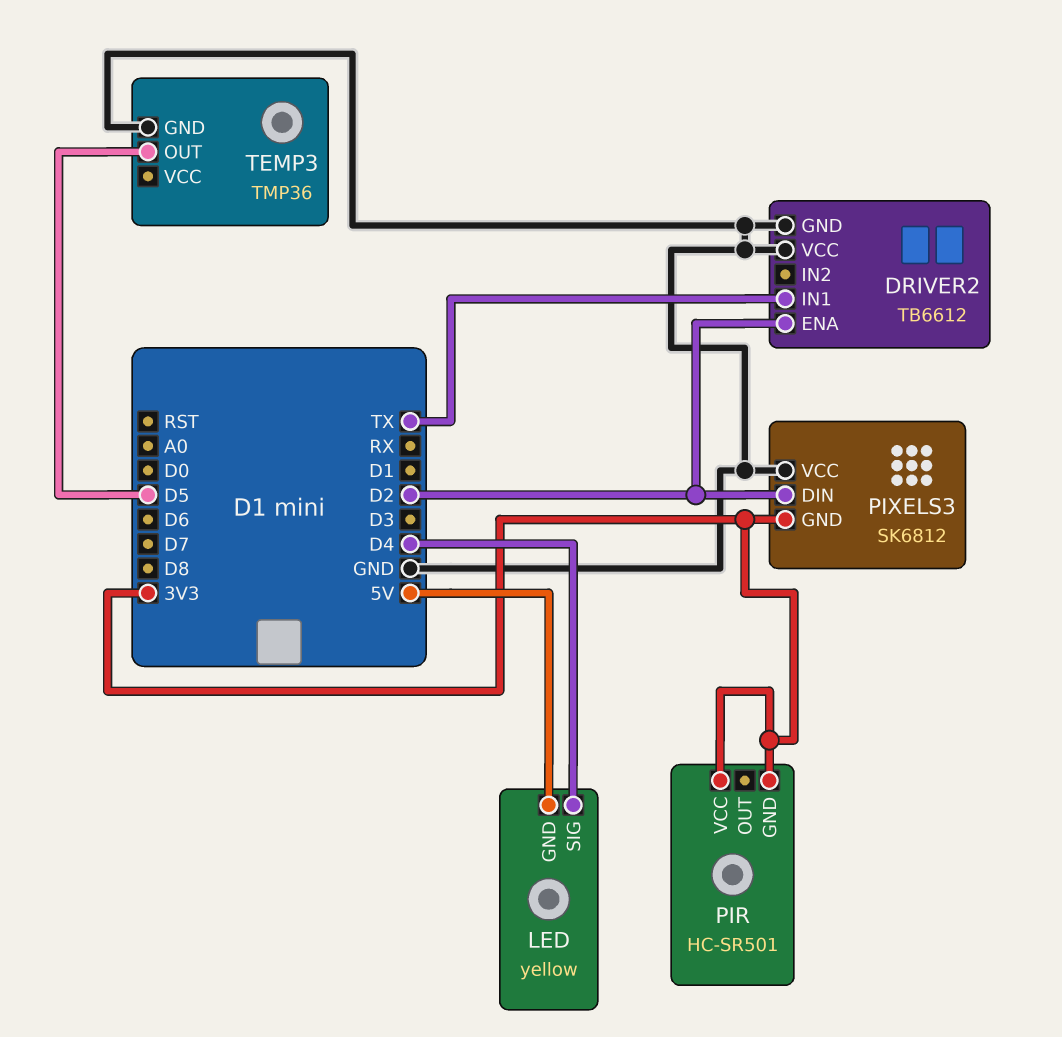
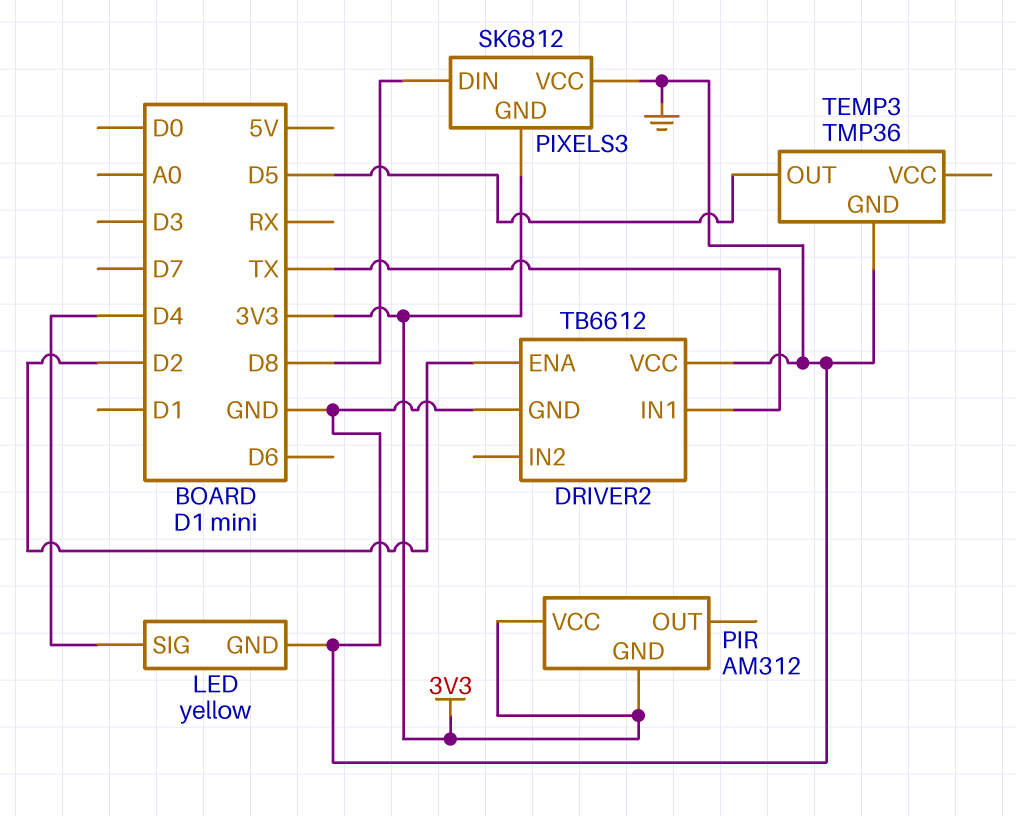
LED pin GND: 5V -> GND
PIR: HC-SR501 -> AM312
PIXELS3 pin DIN: D2 -> D8

